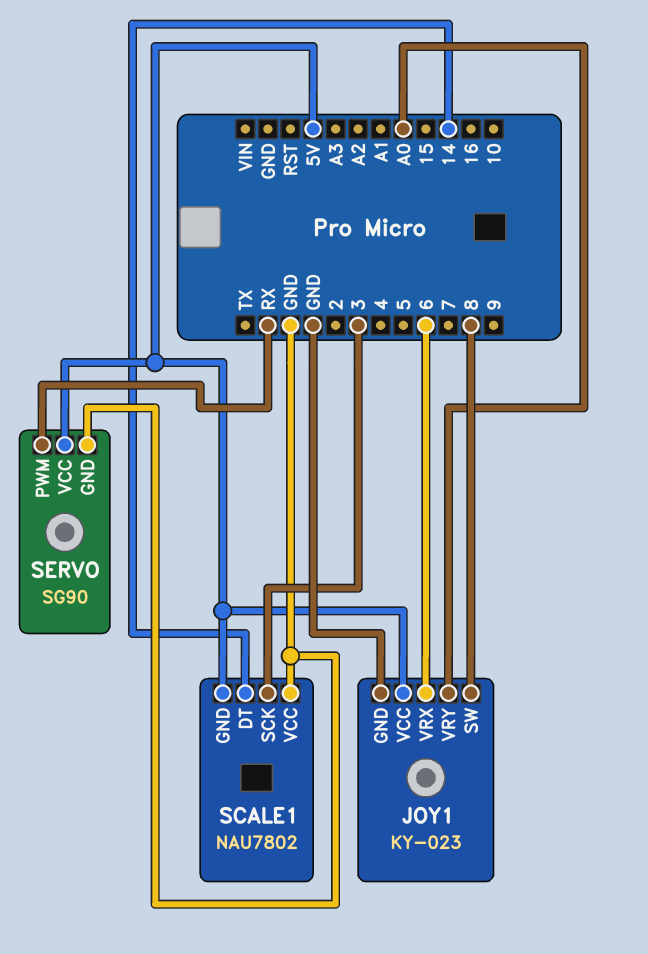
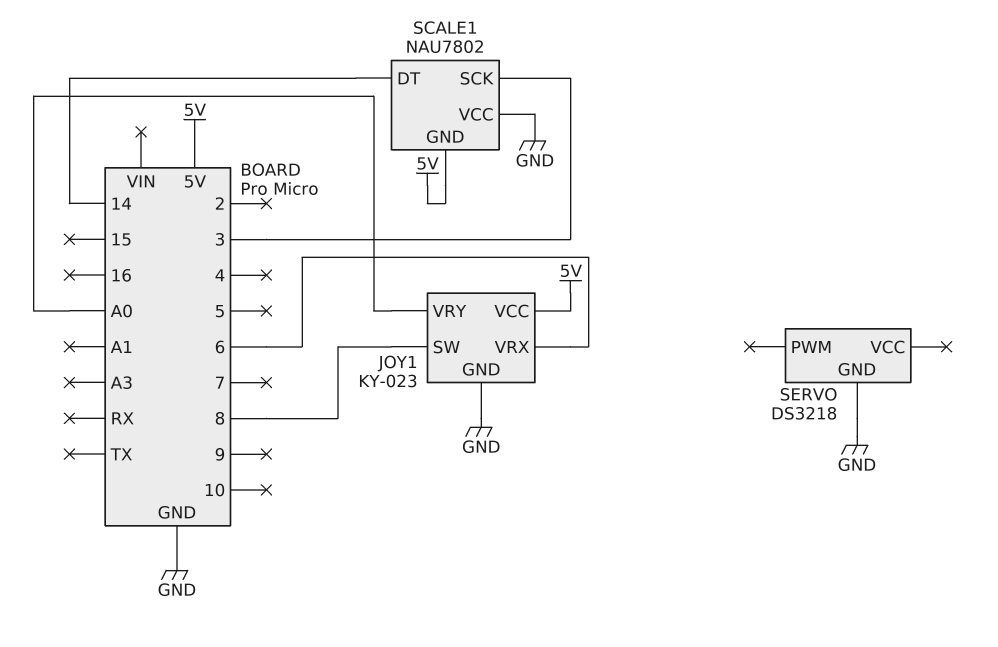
SERVO: SG90 -> DS3218
SERVO pin PWM: RX -> none
SERVO pin VCC: 5V -> none

